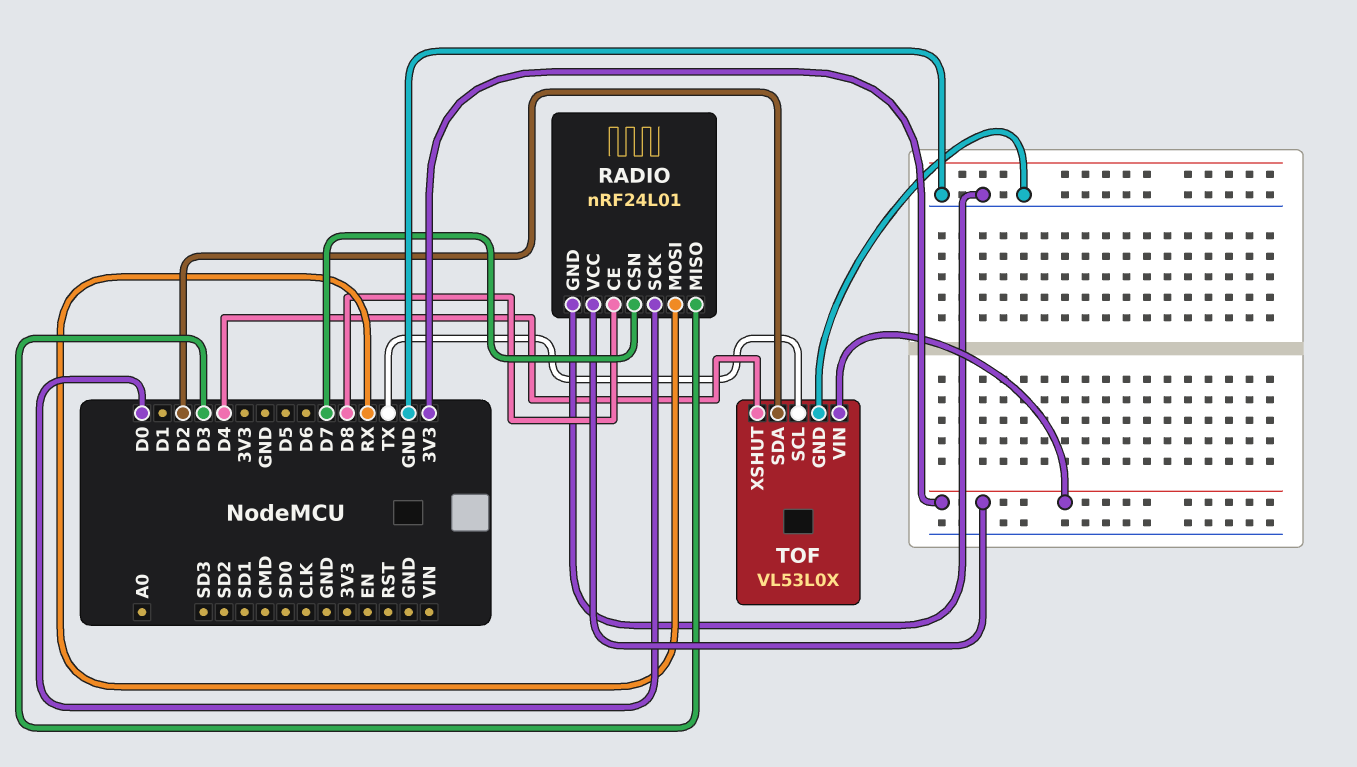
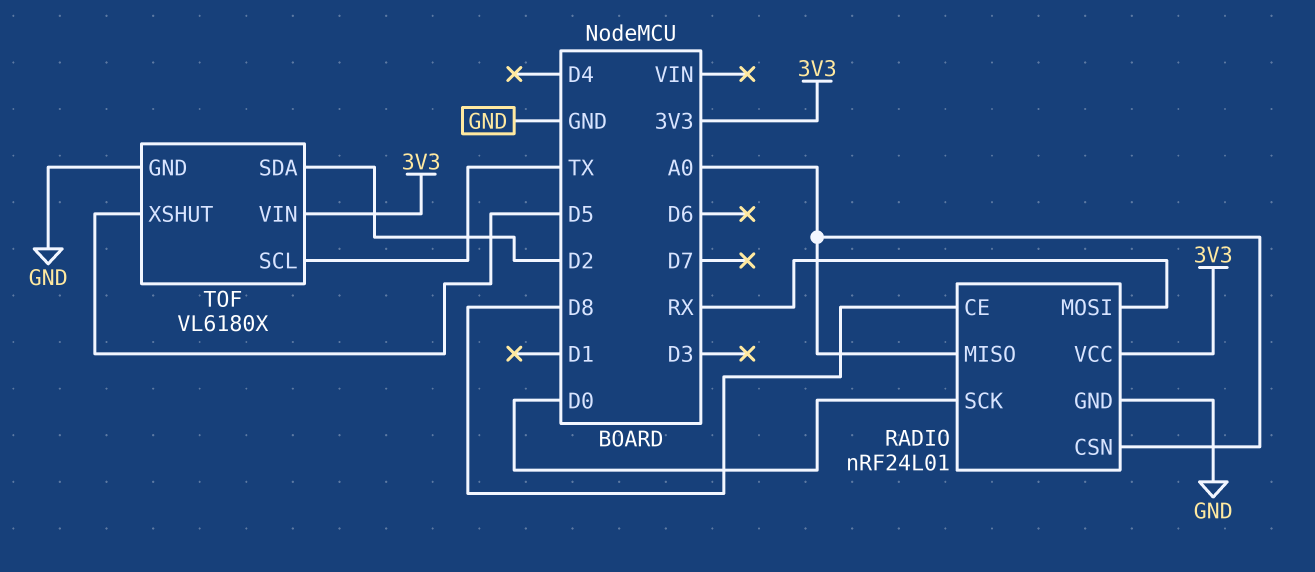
RADIO pin CSN: D7 -> A0
RADIO pin MISO: D3 -> A0
TOF: VL53L0X -> VL6180X
TOF pin XSHUT: D4 -> D5

